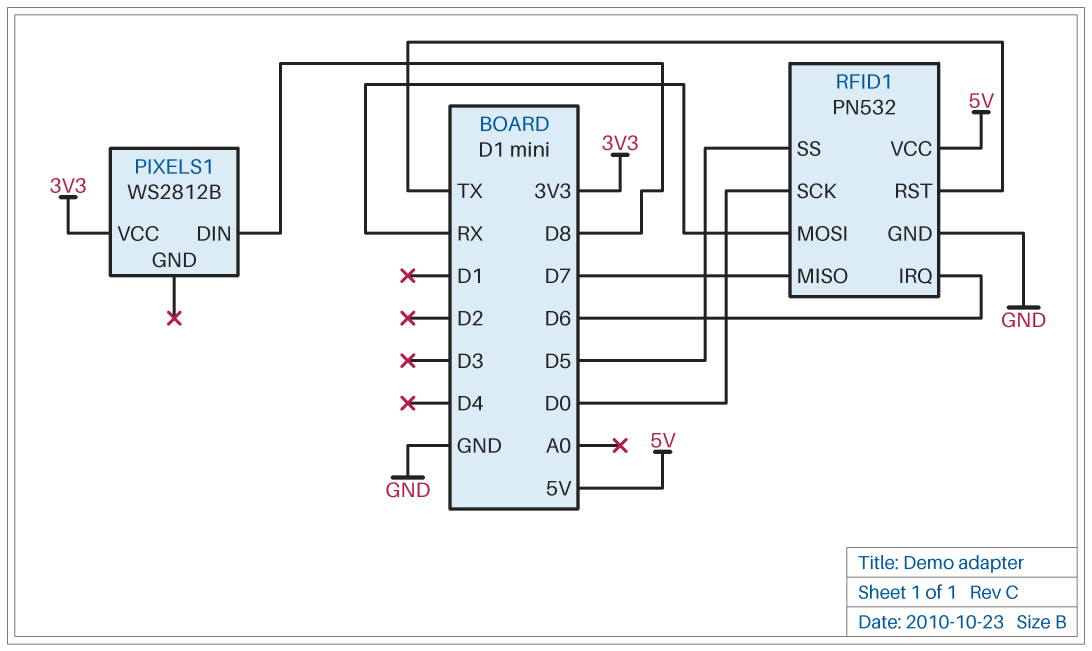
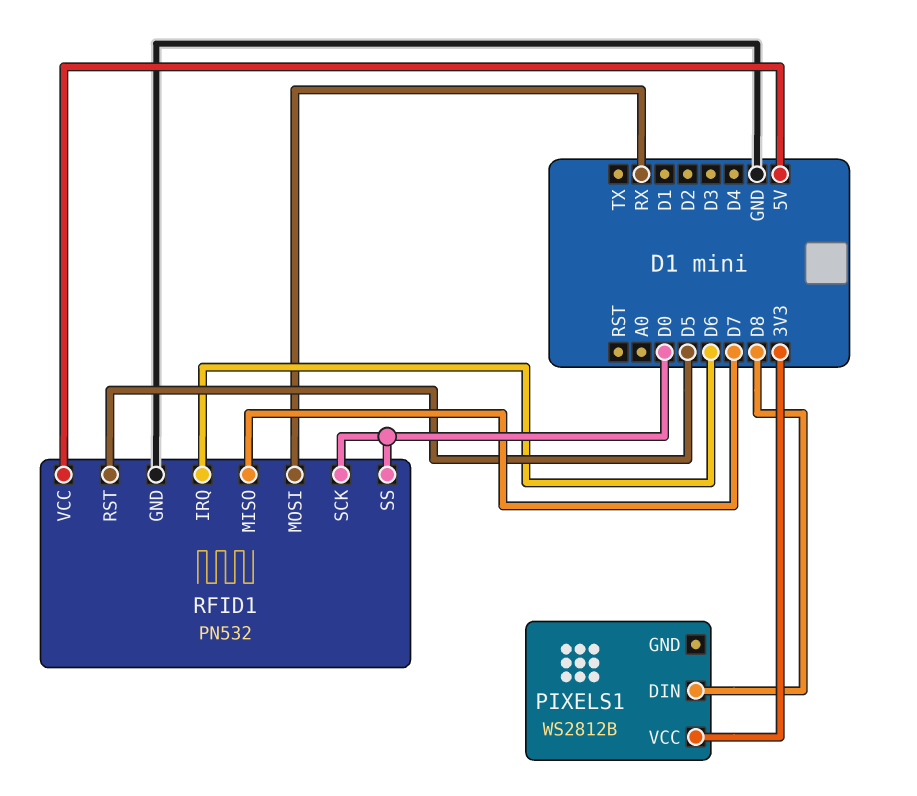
RFID1 pin RST: TX -> D5
RFID1 pin SS: D5 -> D0

